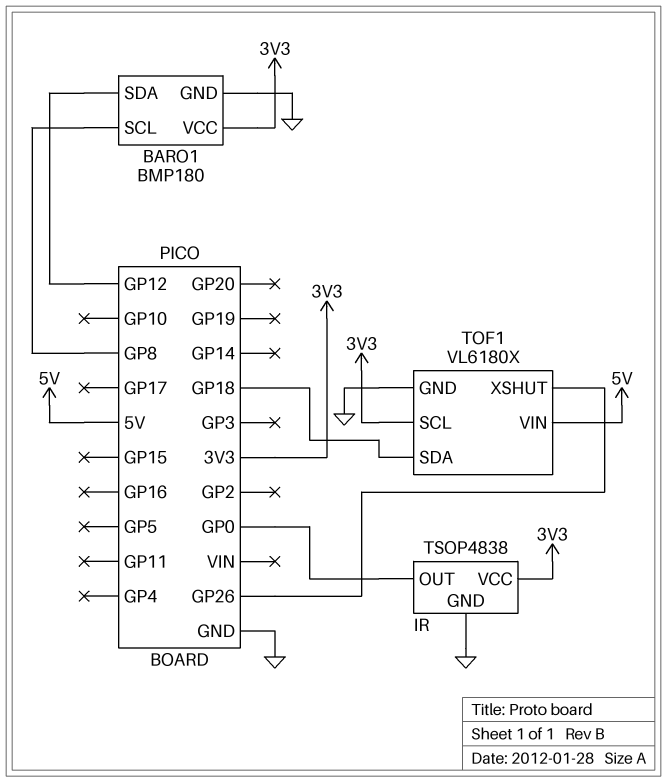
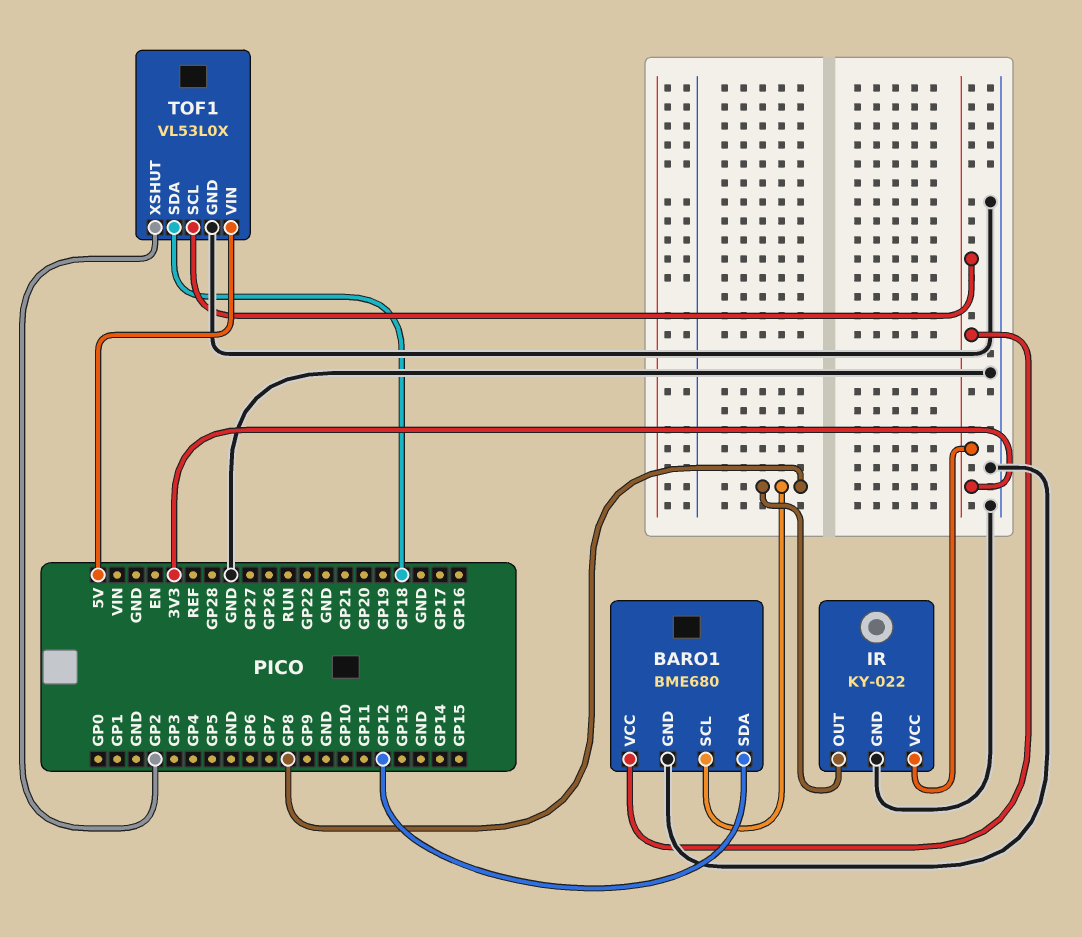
BARO1: BMP180 -> BME680
IR: TSOP4838 -> KY-022
IR pin OUT: GP0 -> GP8
TOF1: VL6180X -> VL53L0X
TOF1 pin XSHUT: GP26 -> GP2

